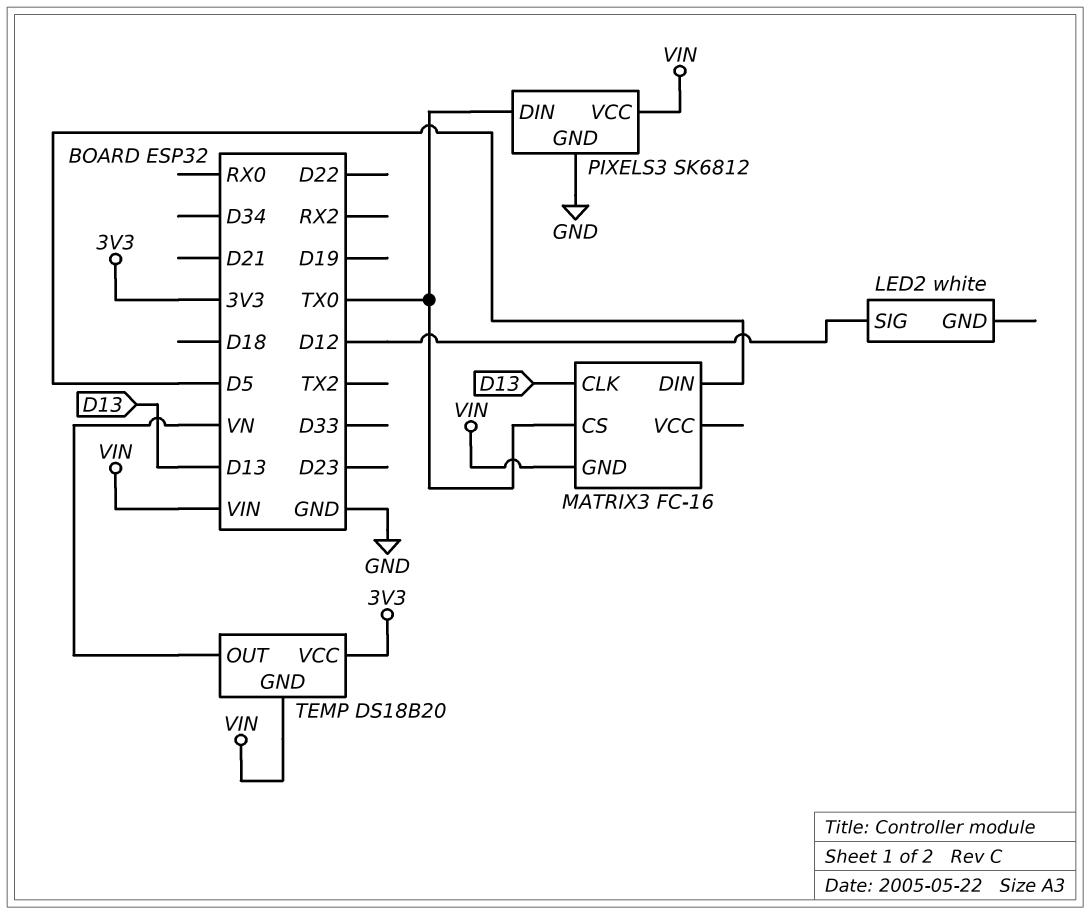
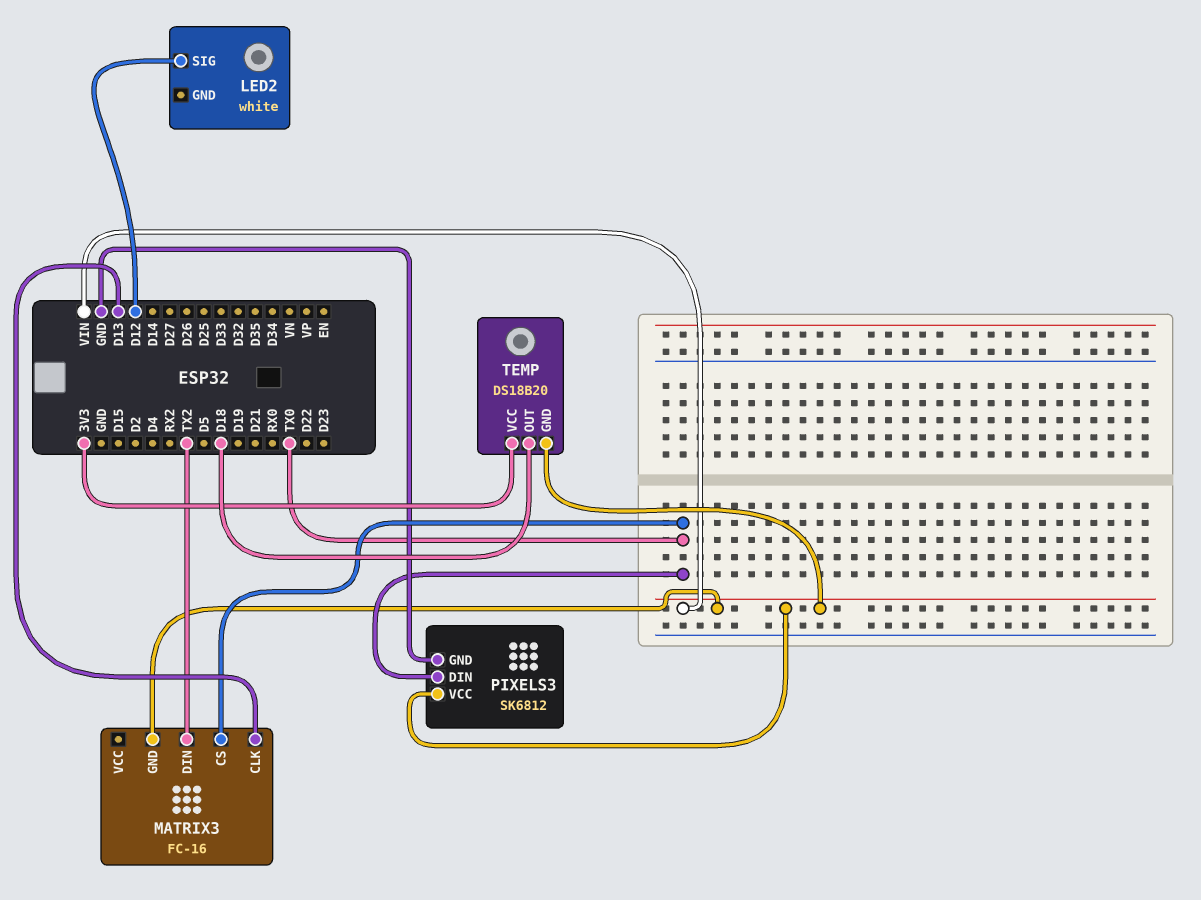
MATRIX3 pin DIN: D5 -> TX2
TEMP pin OUT: VN -> D18

